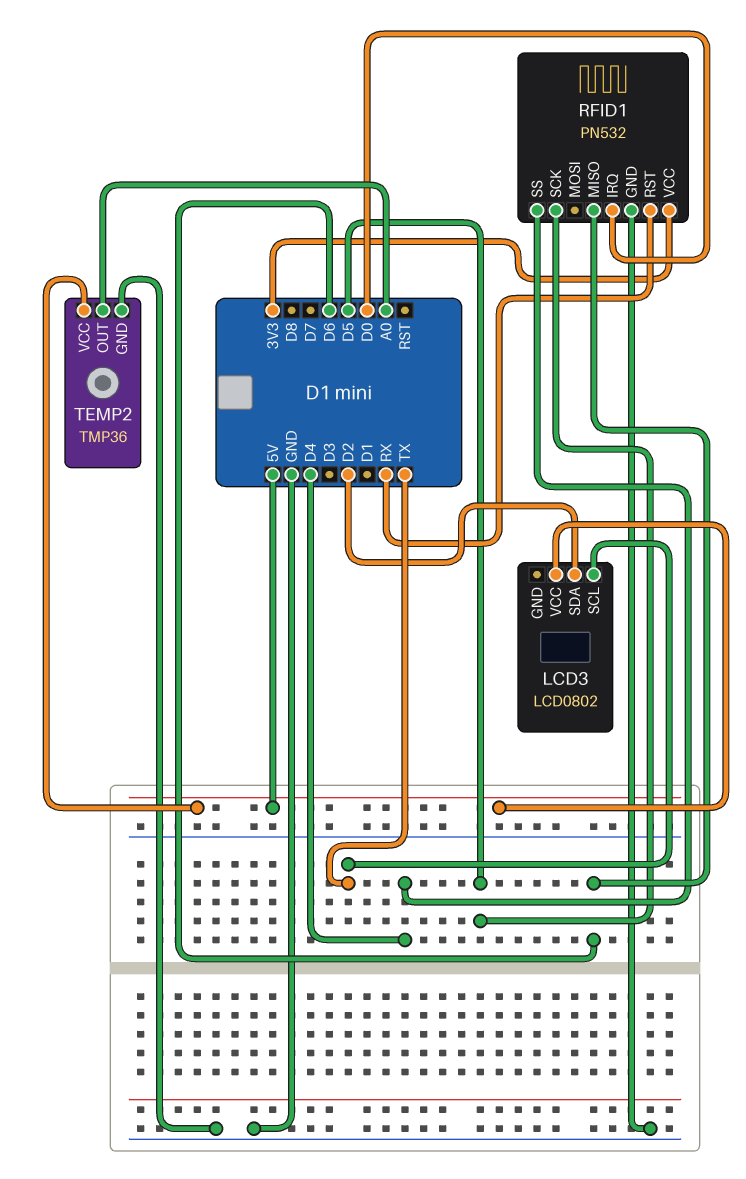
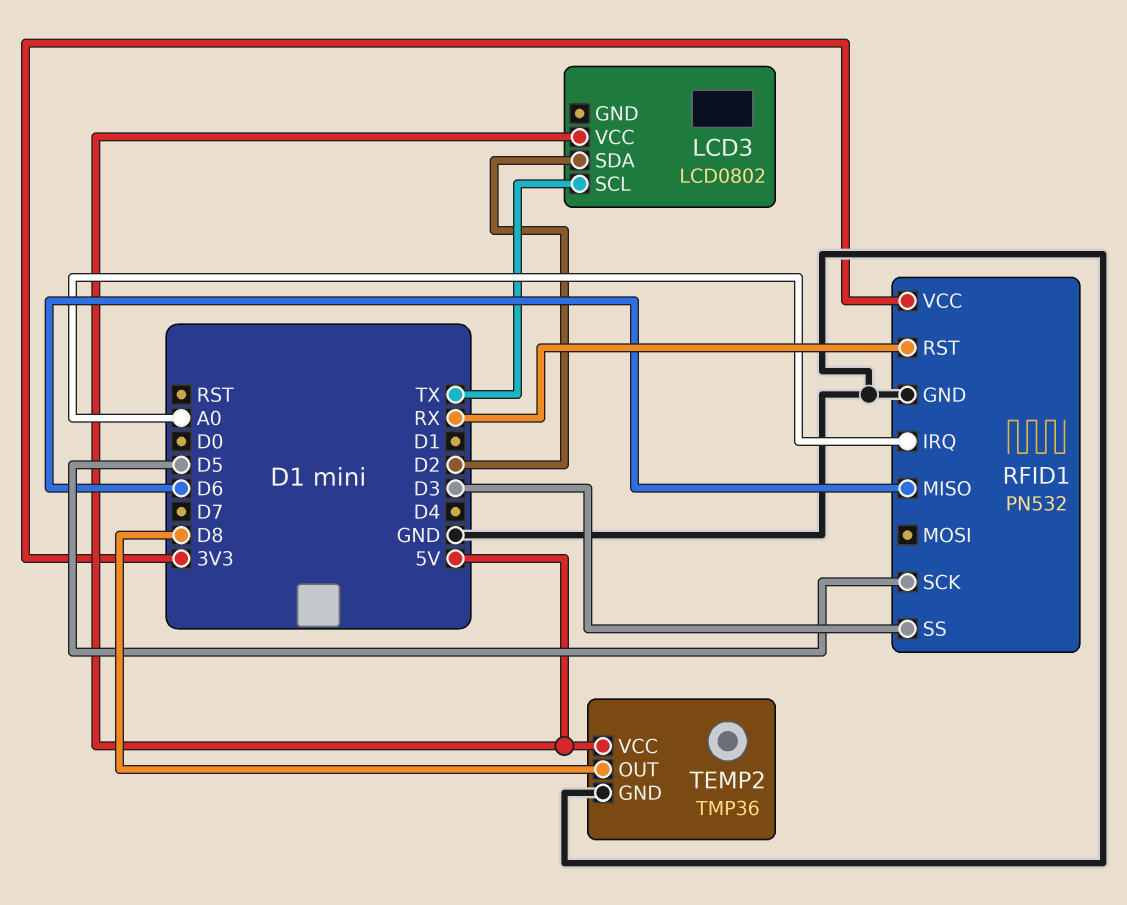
RFID1 pin IRQ: D0 -> A0
RFID1 pin SS: D4 -> D3
TEMP2 pin OUT: A0 -> D8

